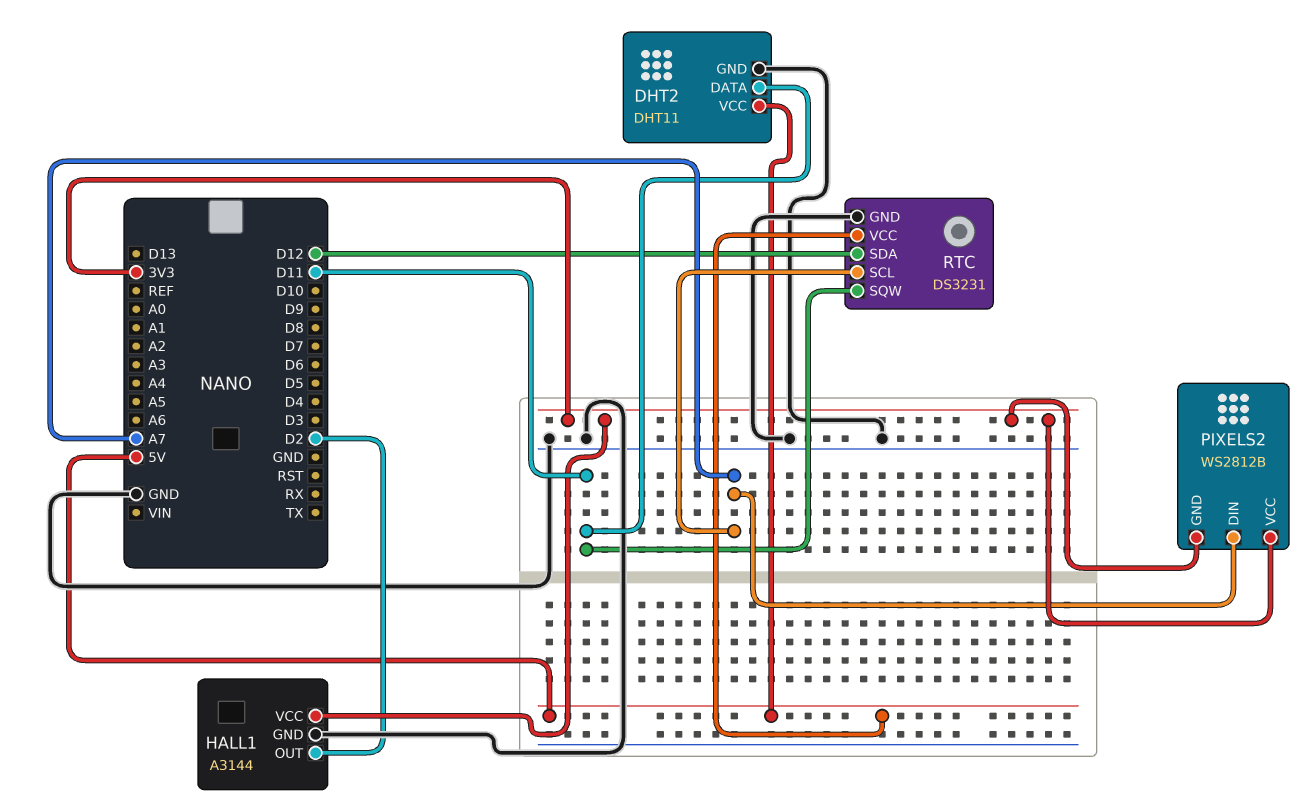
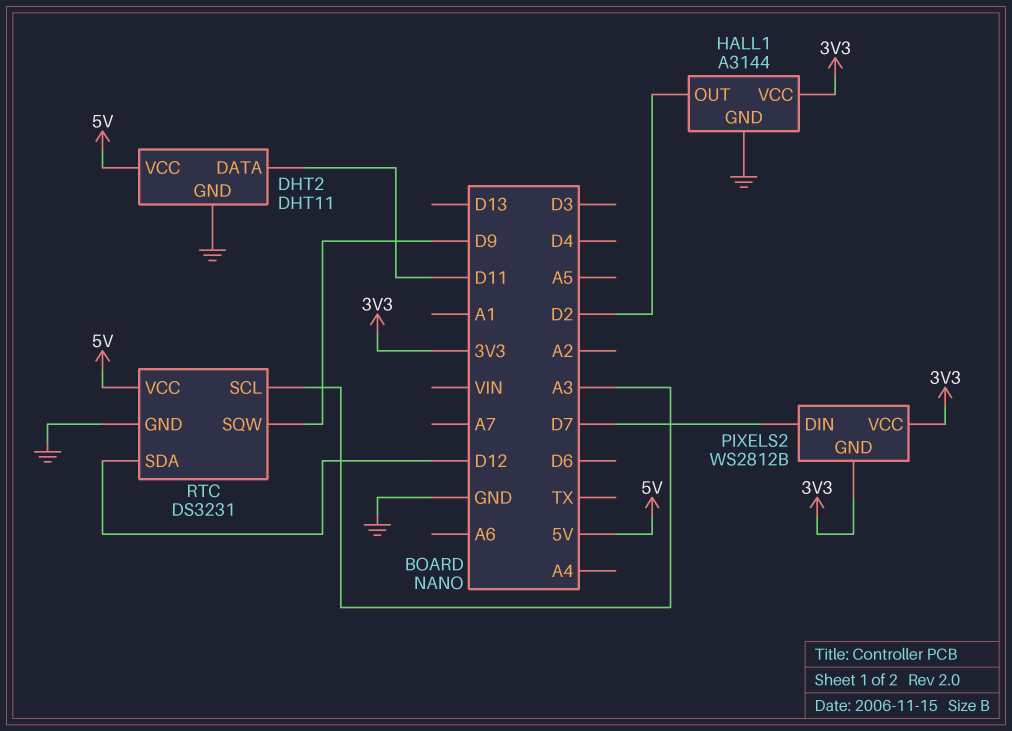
PIXELS2 pin DIN: A7 -> D7
RTC pin SCL: A7 -> A3
RTC pin SQW: D11 -> D9

